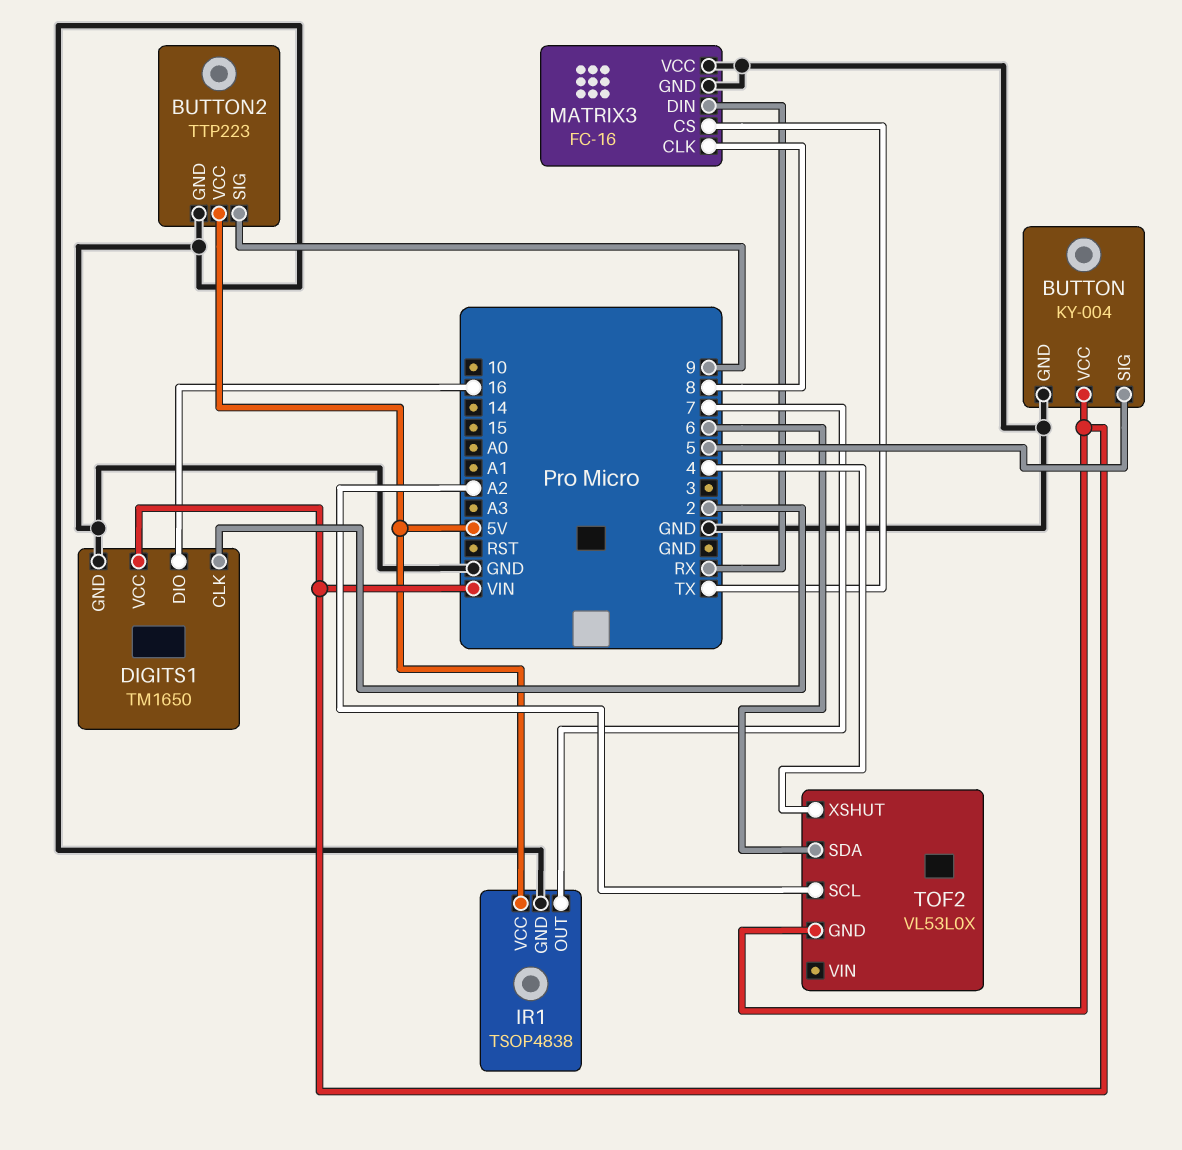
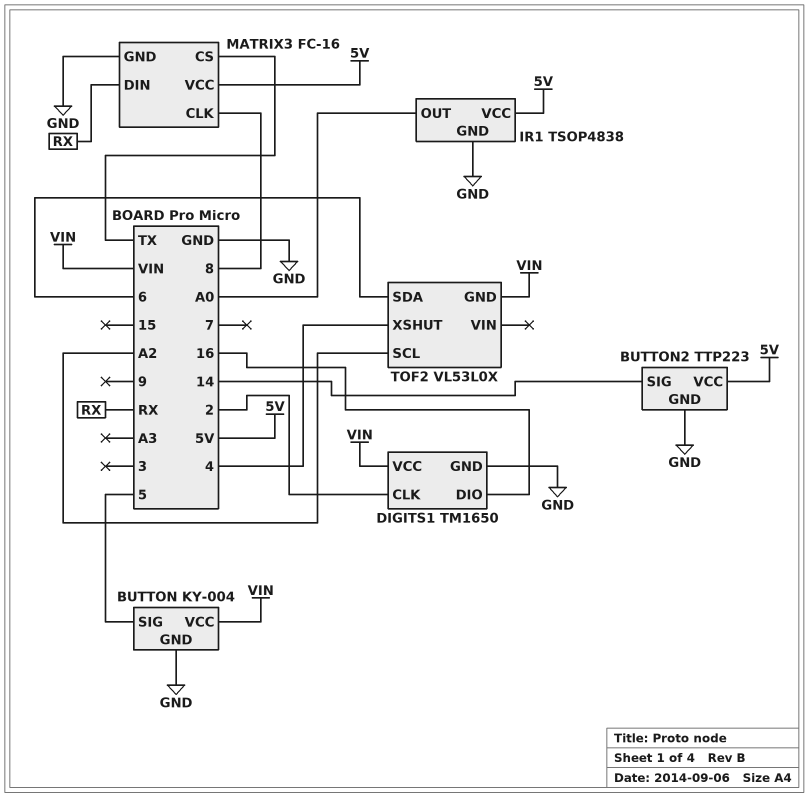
BUTTON2 pin SIG: 9 -> 14
IR1 pin OUT: 7 -> A0
MATRIX3 pin VCC: GND -> 5V

